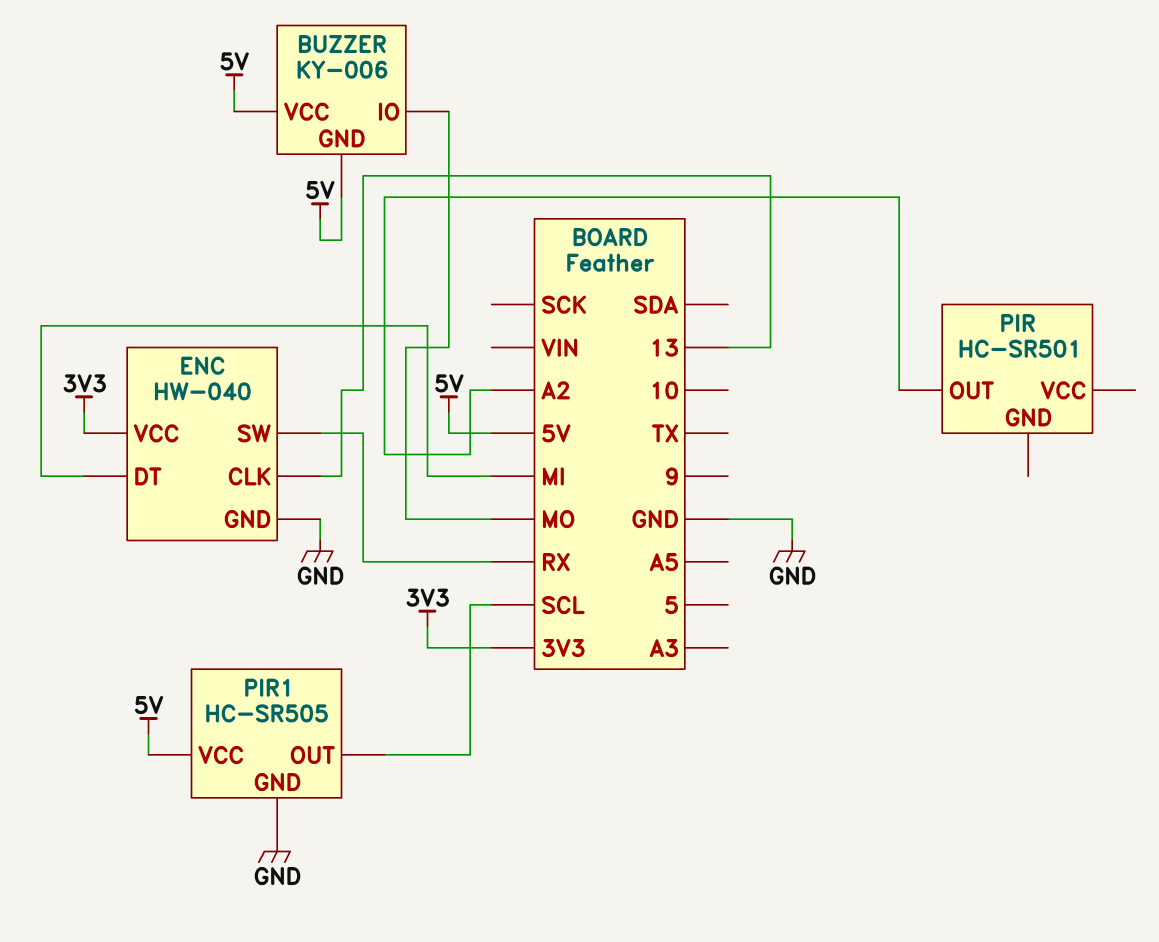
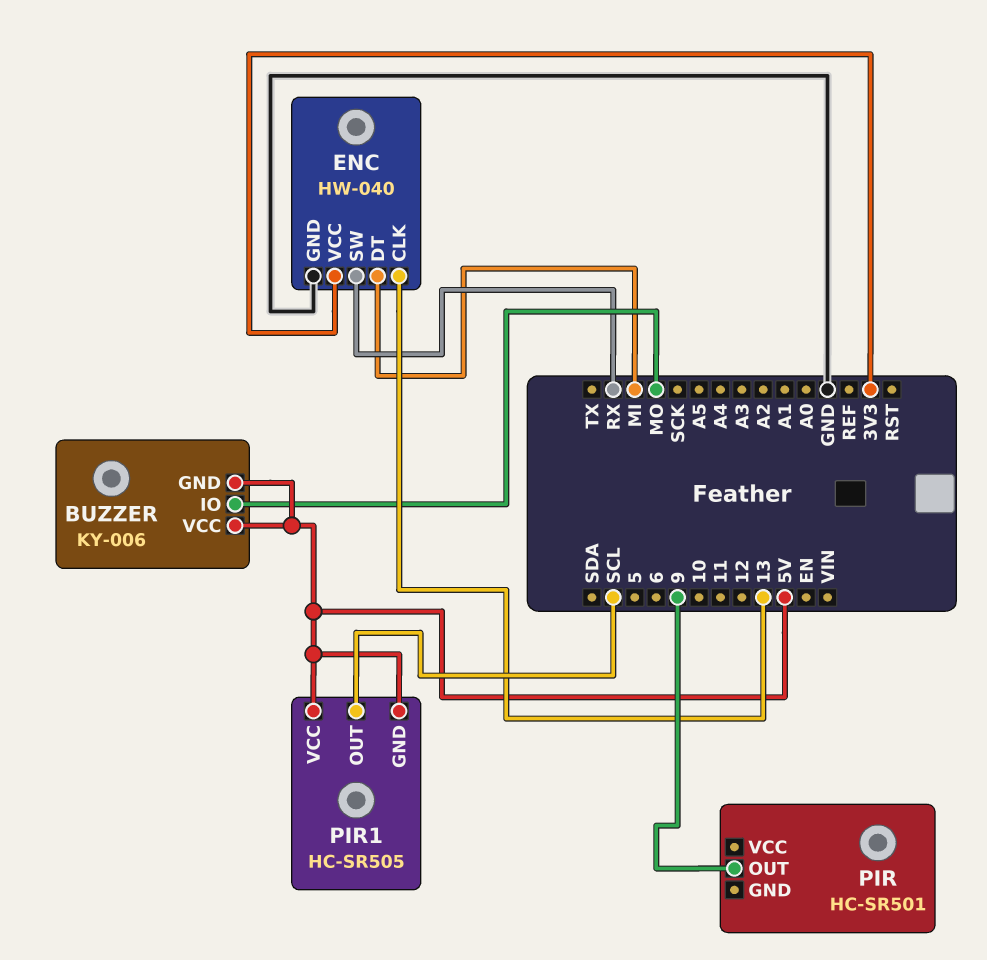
PIR pin OUT: A2 -> 9
PIR1 pin GND: GND -> 5V

